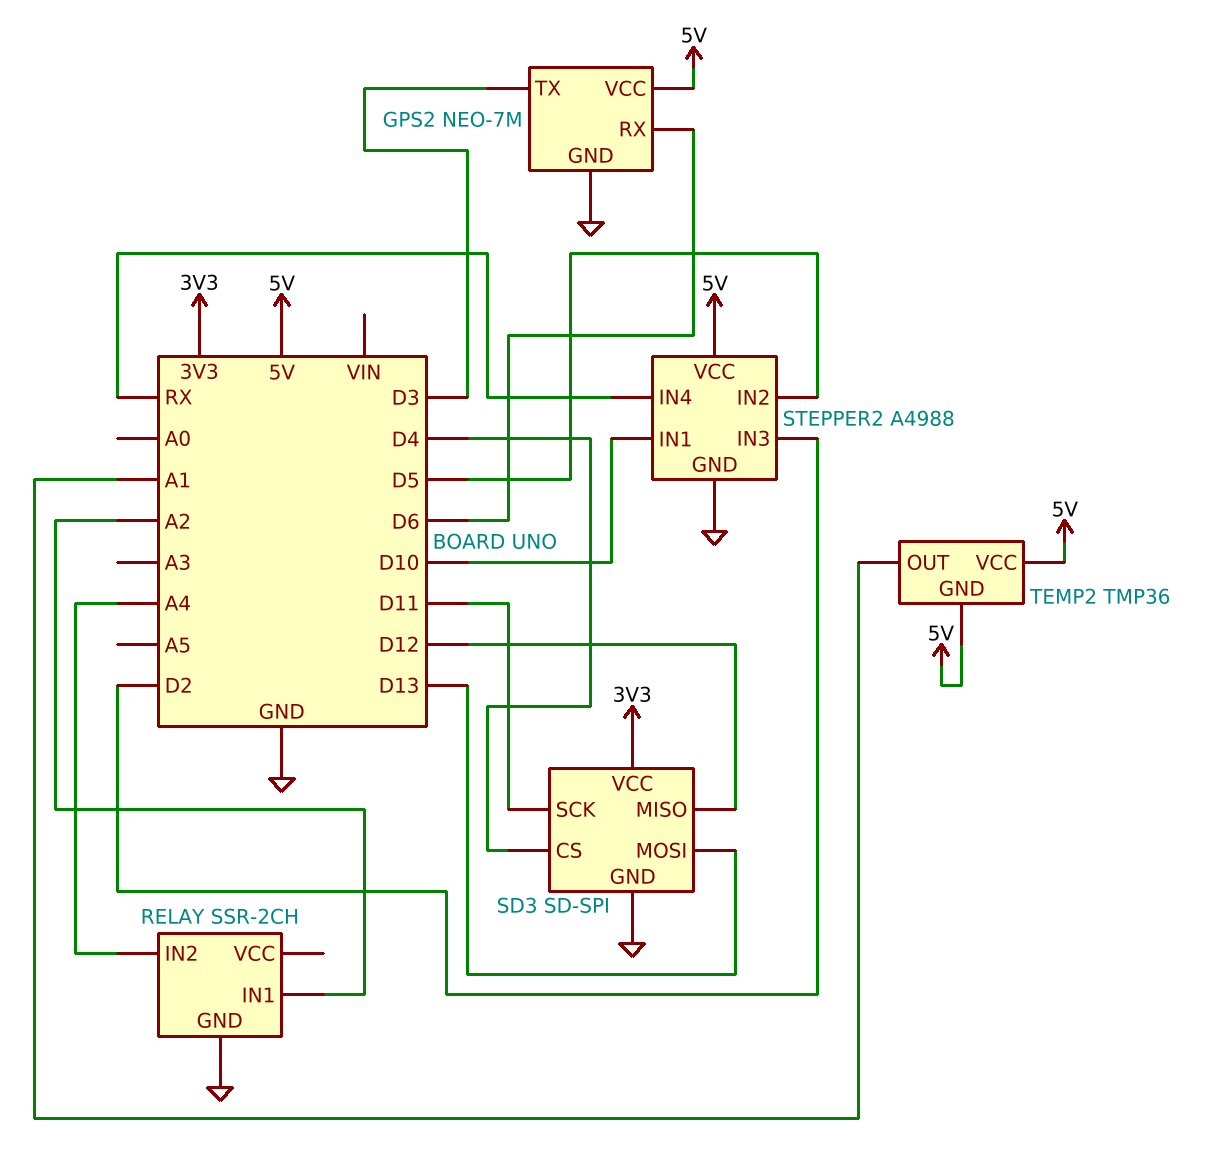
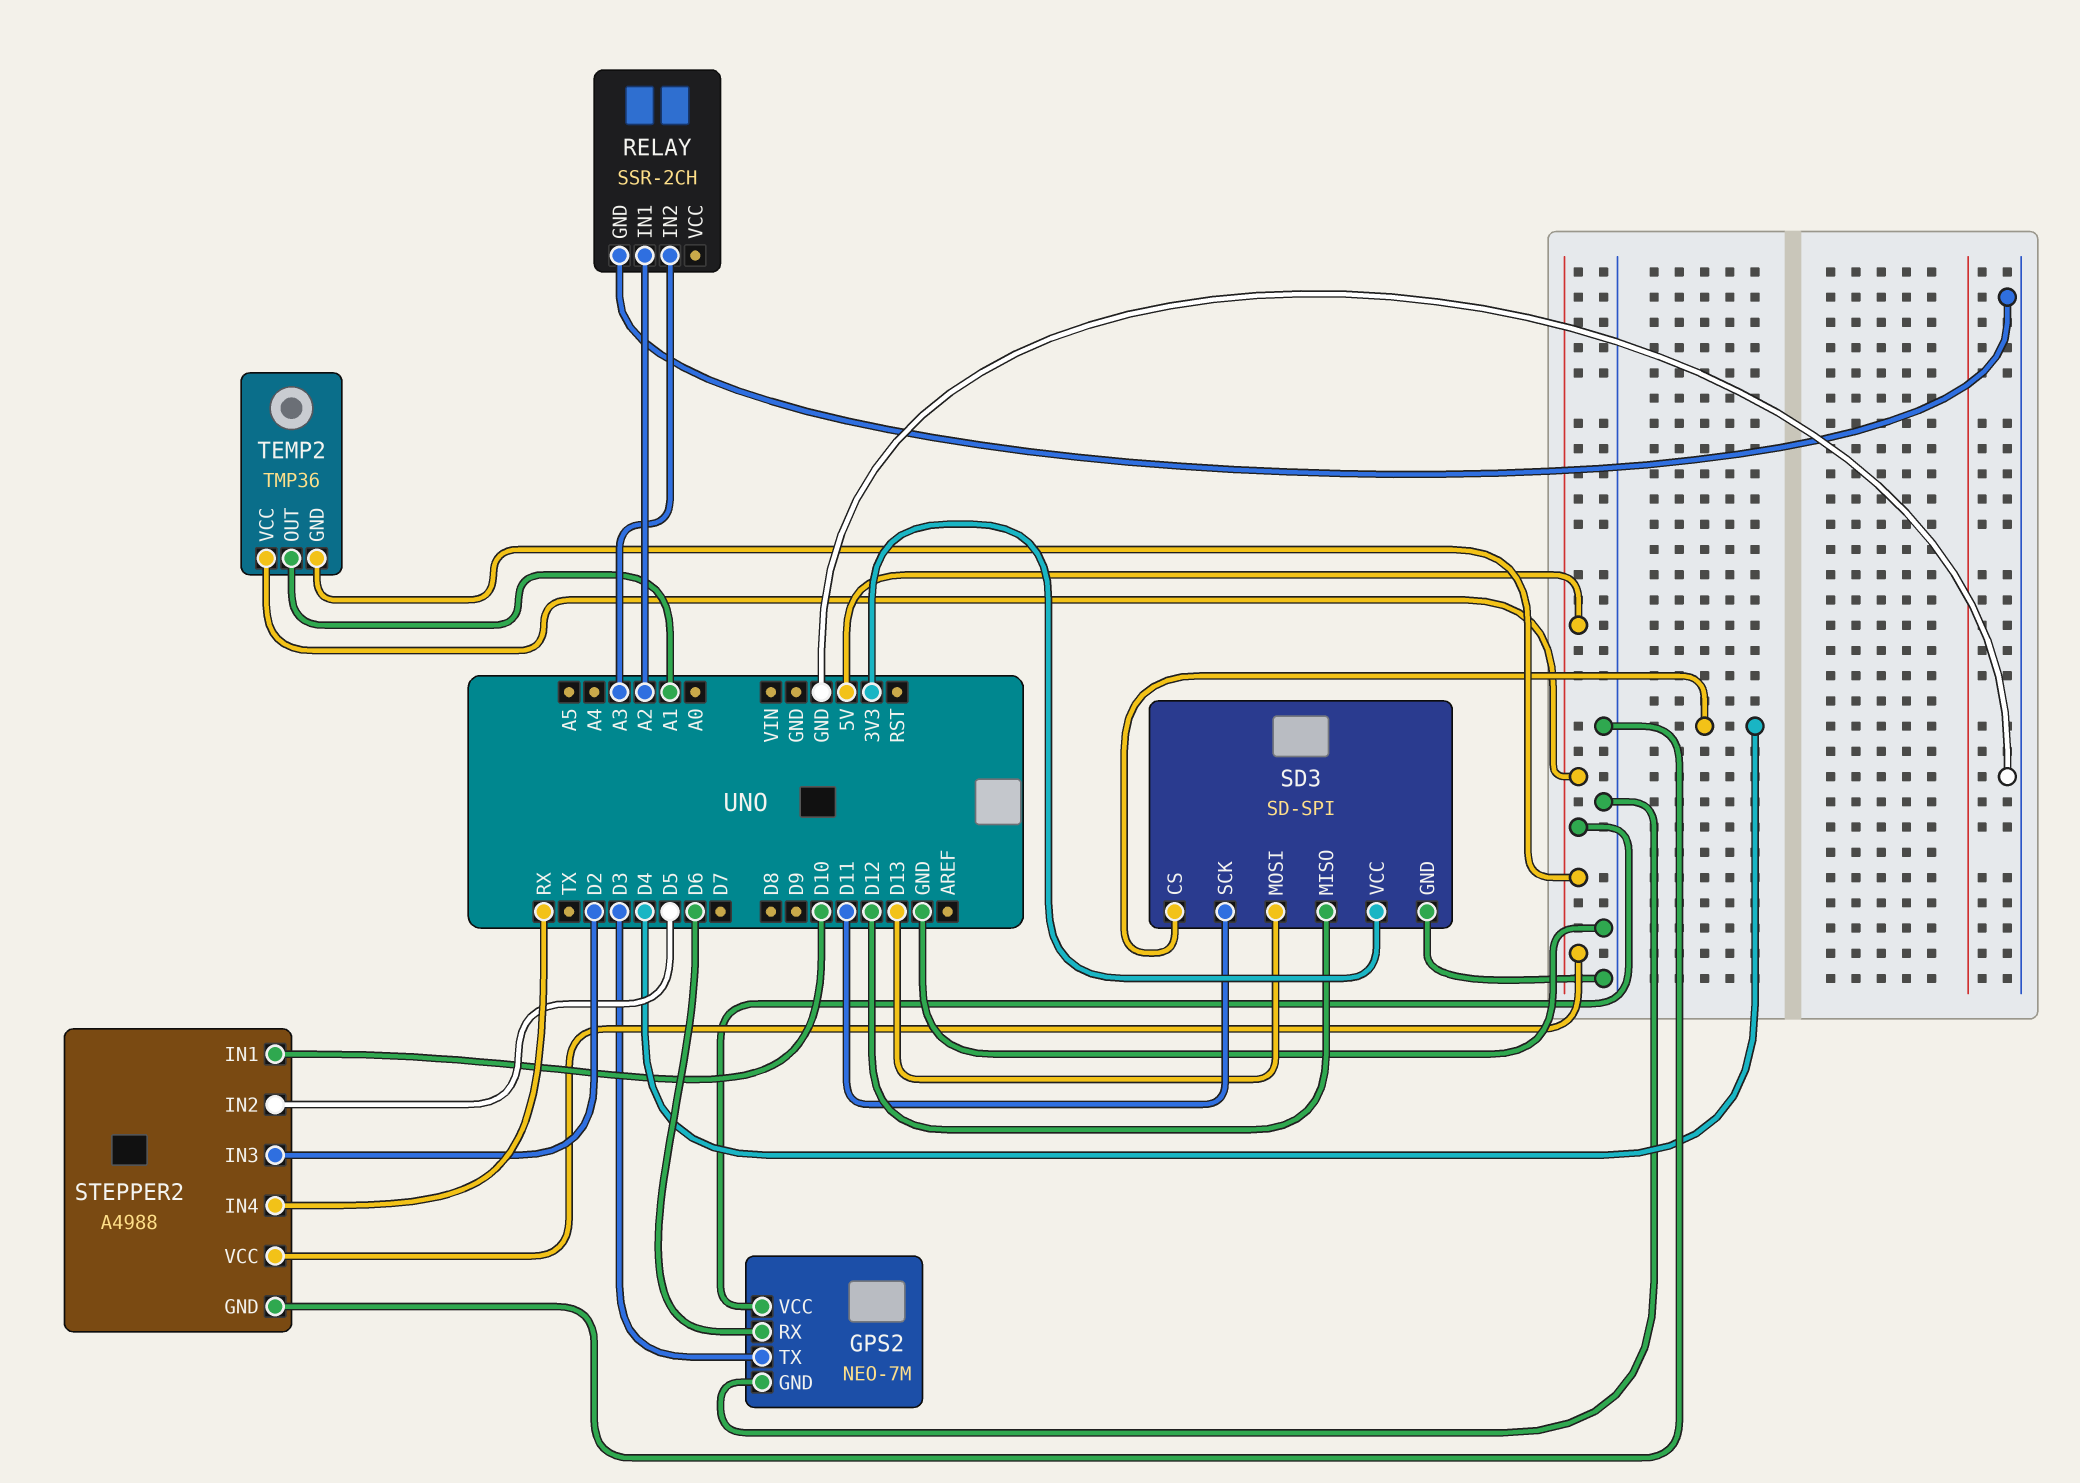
RELAY pin IN2: A4 -> A3

